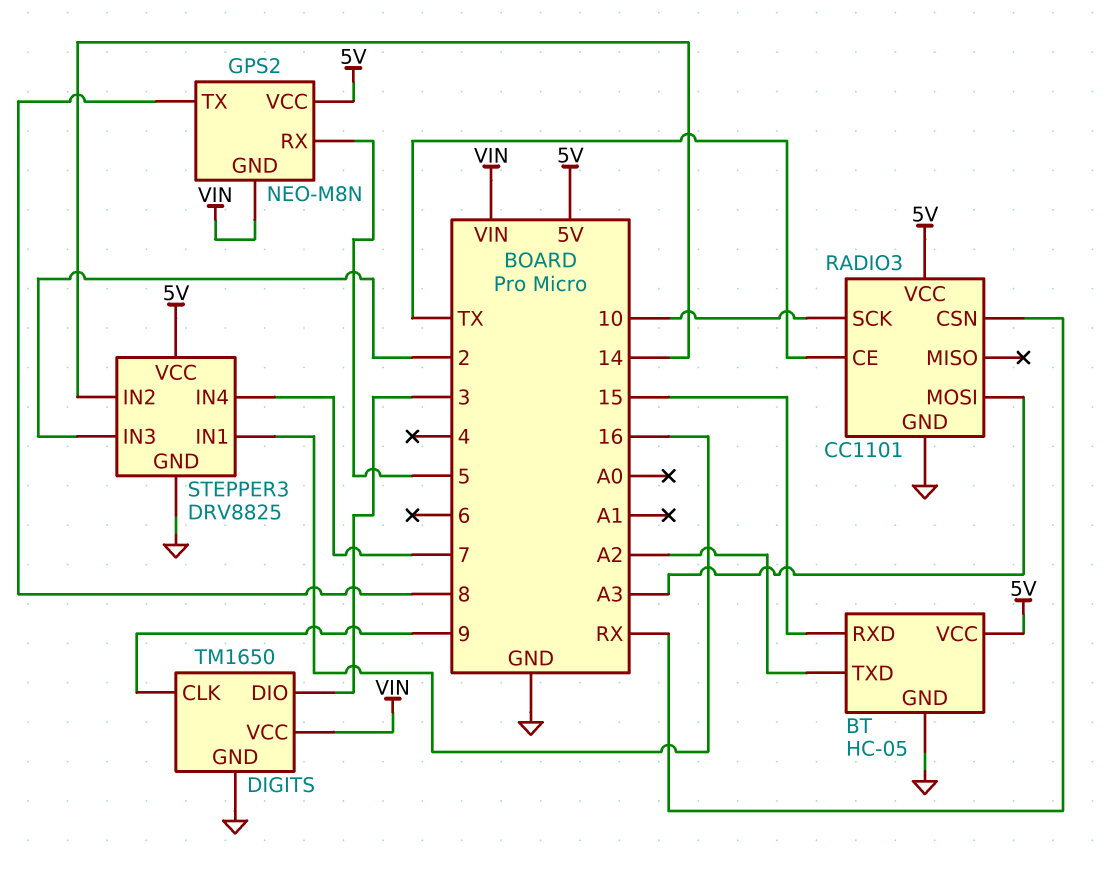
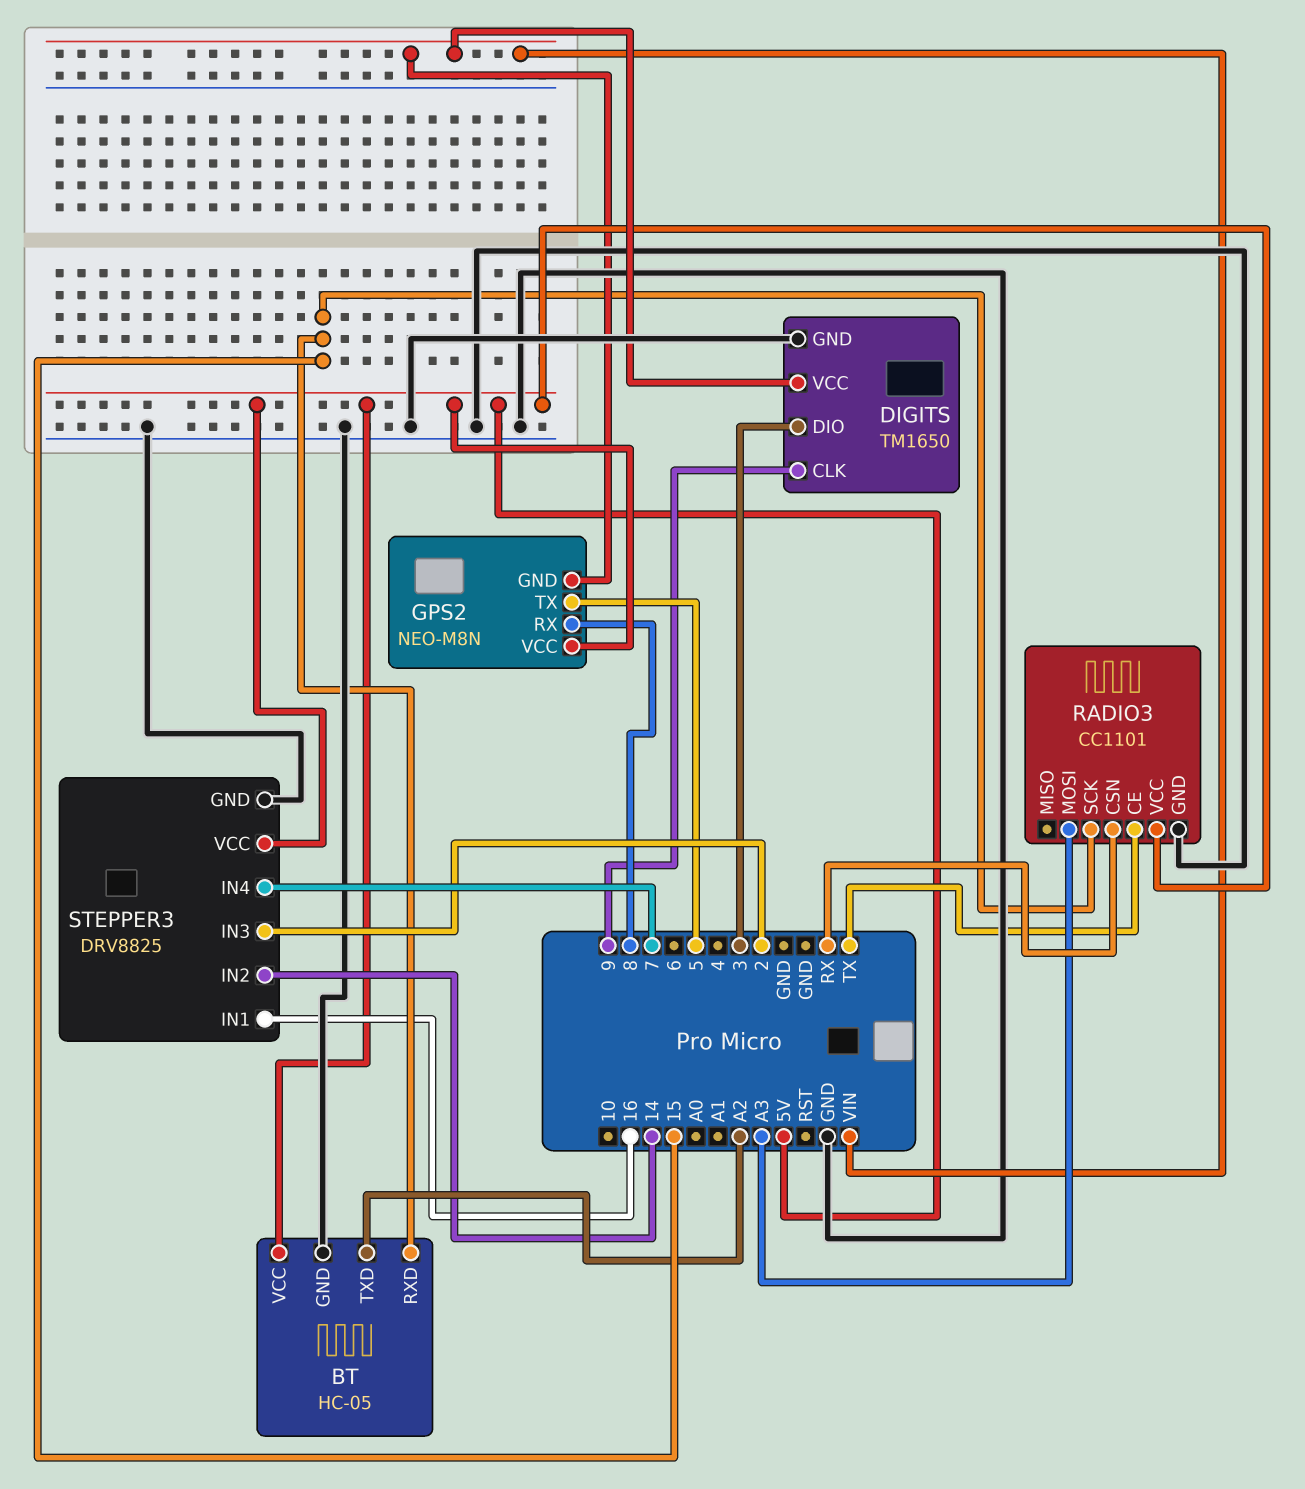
GPS2 pin RX: 5 -> 8
GPS2 pin TX: 8 -> 5
RADIO3 pin SCK: 10 -> 15

